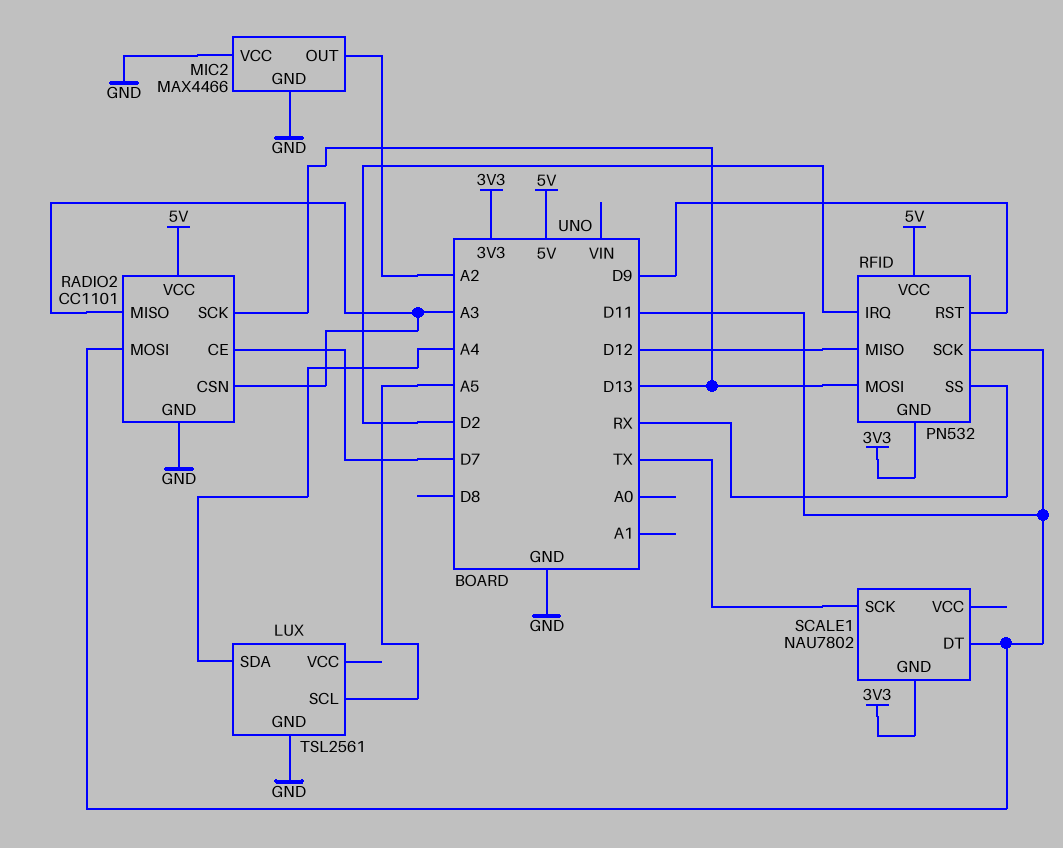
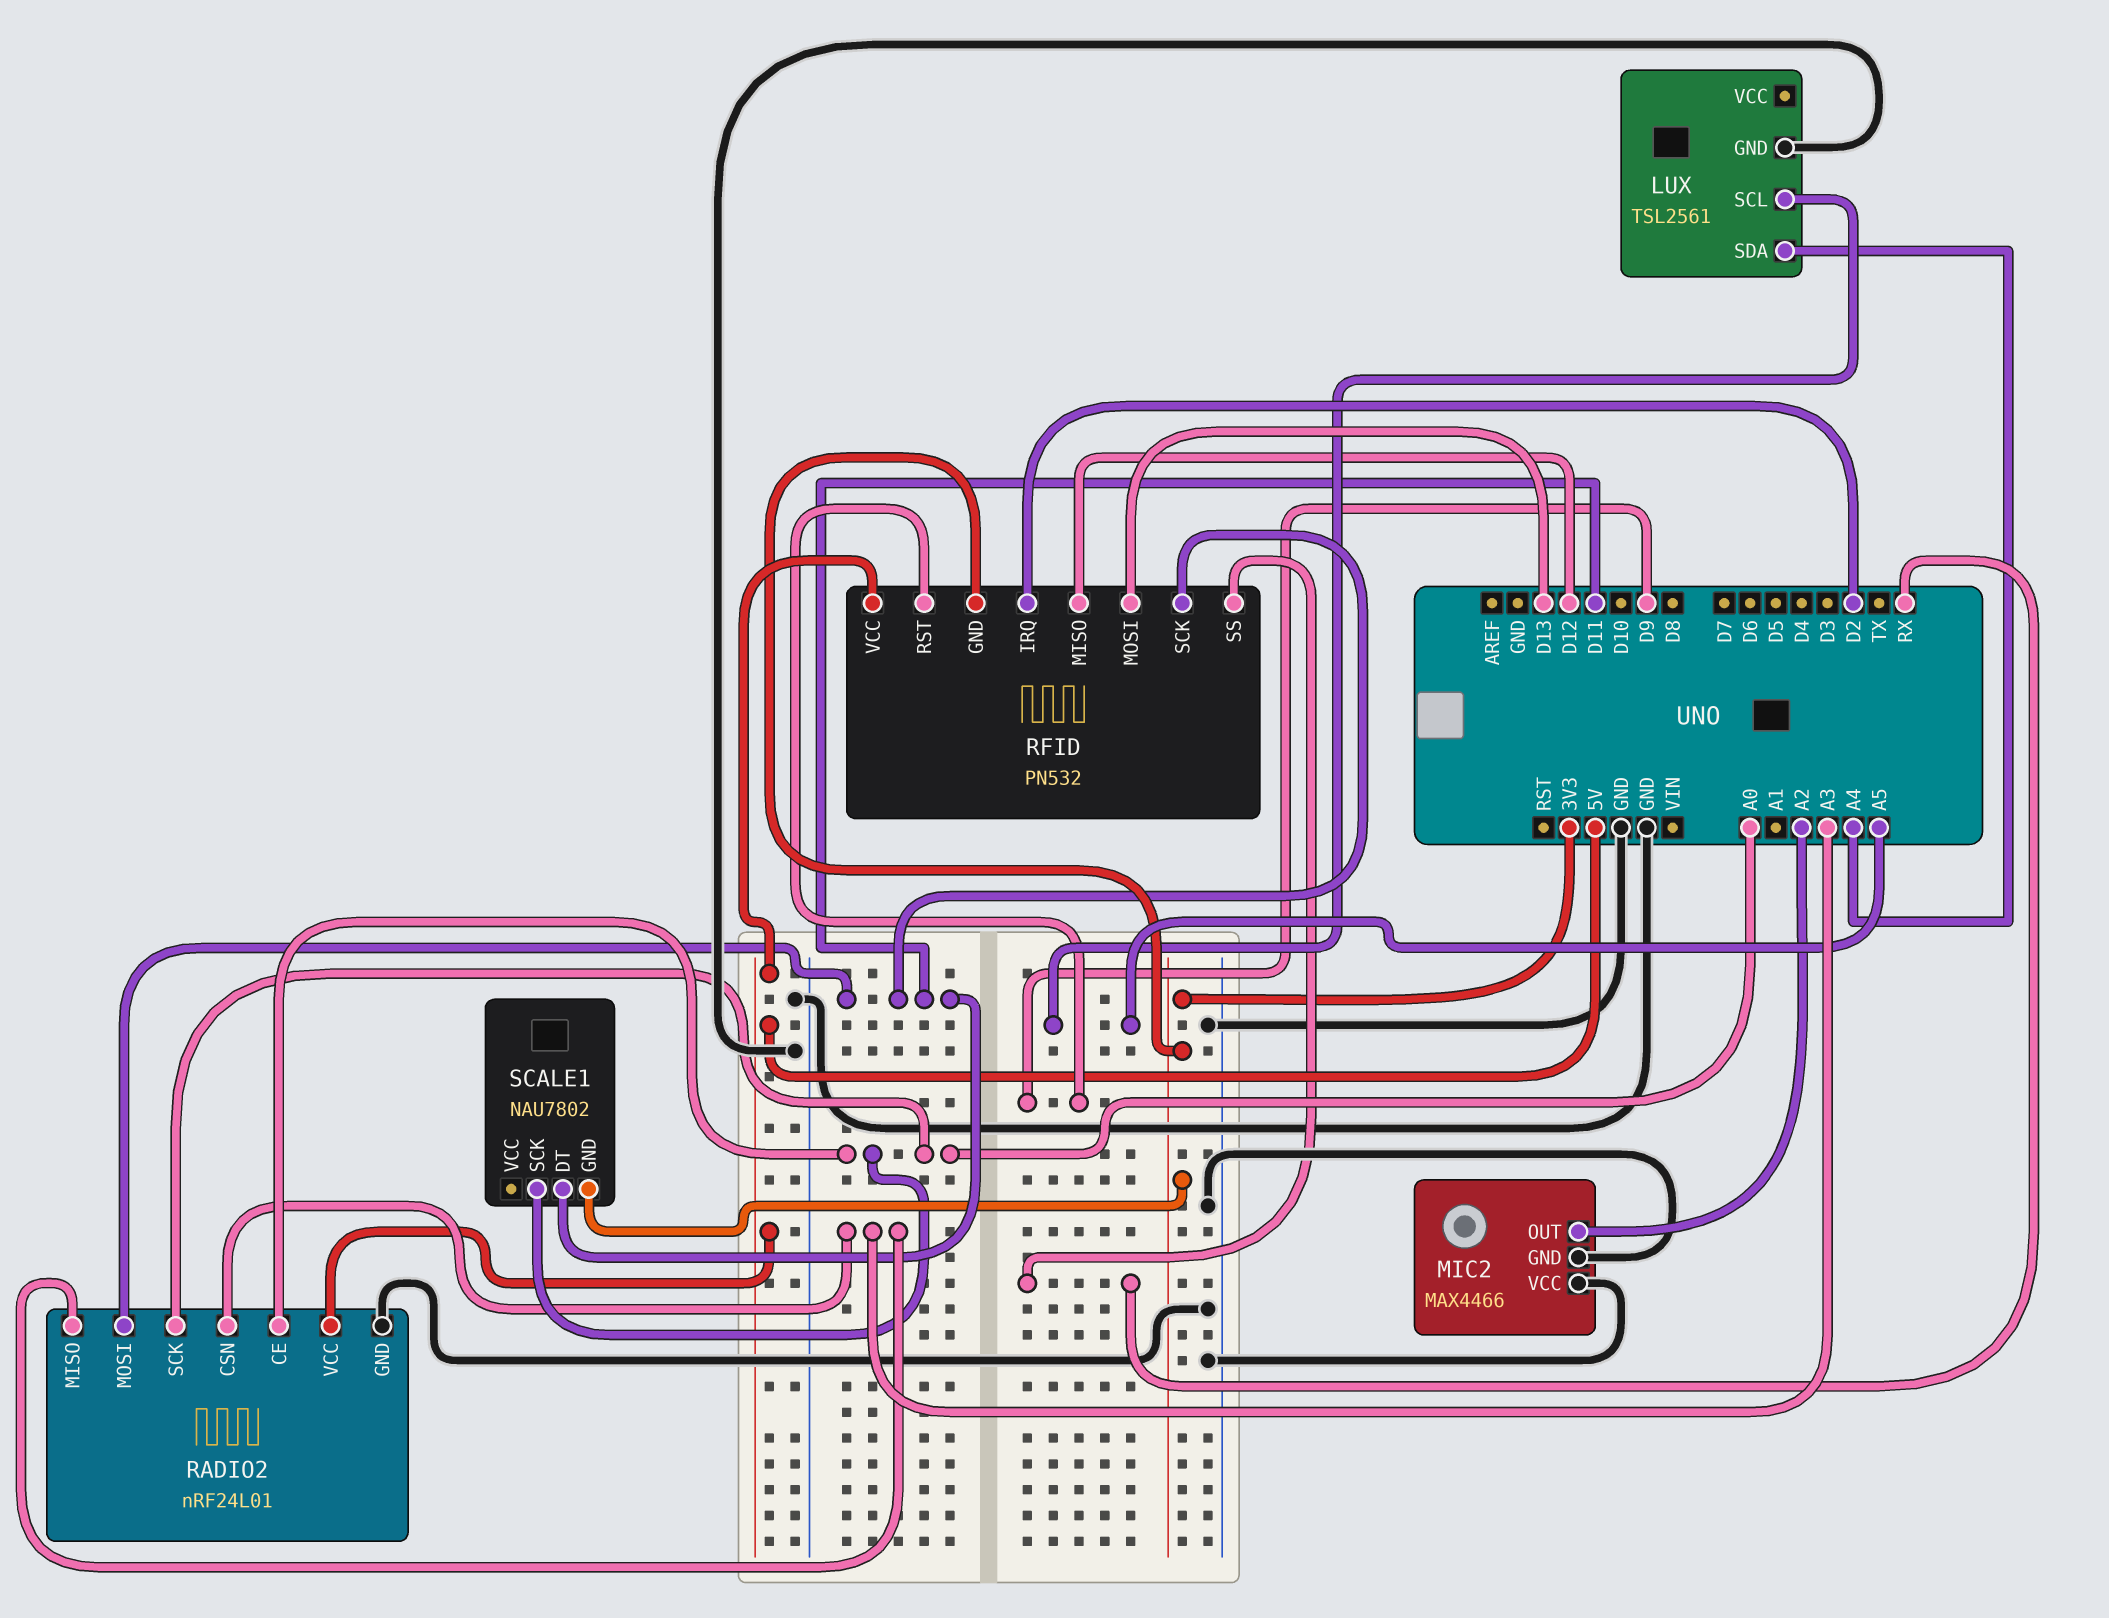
RADIO2: CC1101 -> nRF24L01
RADIO2 pin CE: D7 -> A0
RADIO2 pin SCK: D13 -> A0
SCALE1 pin SCK: TX -> A0

